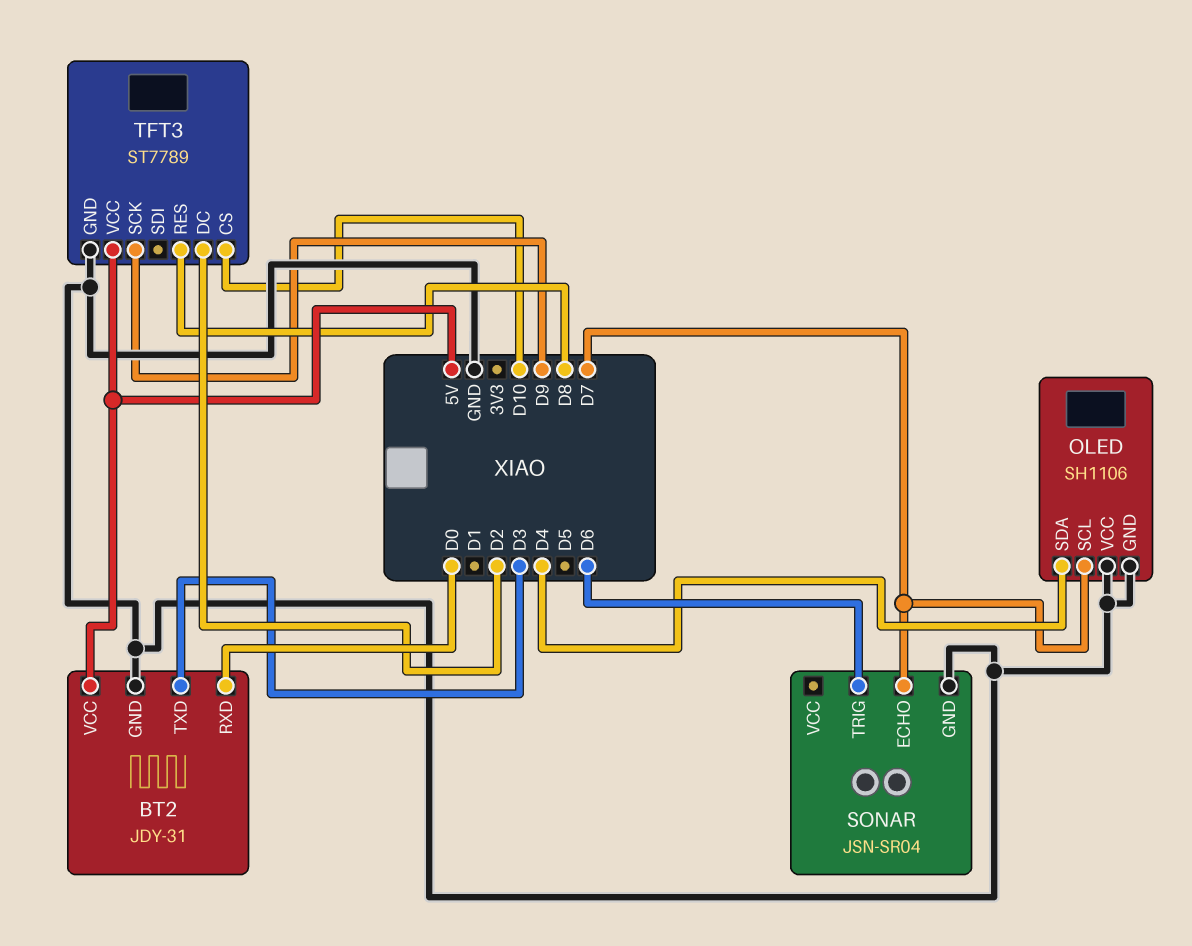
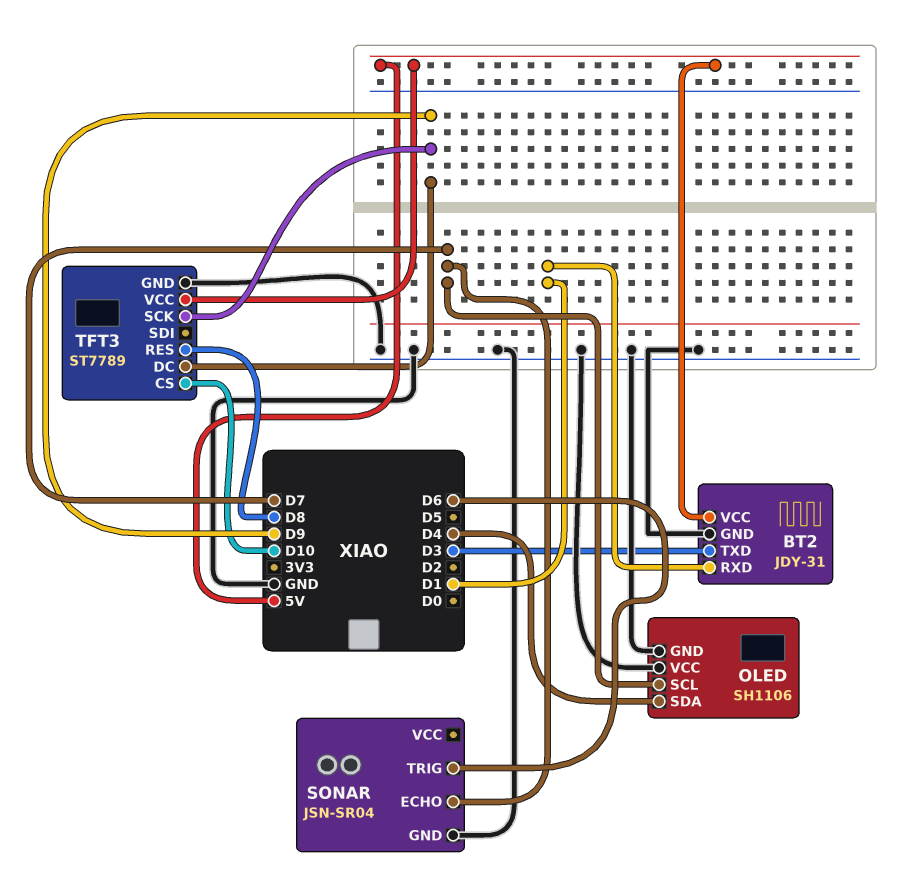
BT2 pin RXD: D0 -> D1
TFT3 pin DC: D2 -> D9

